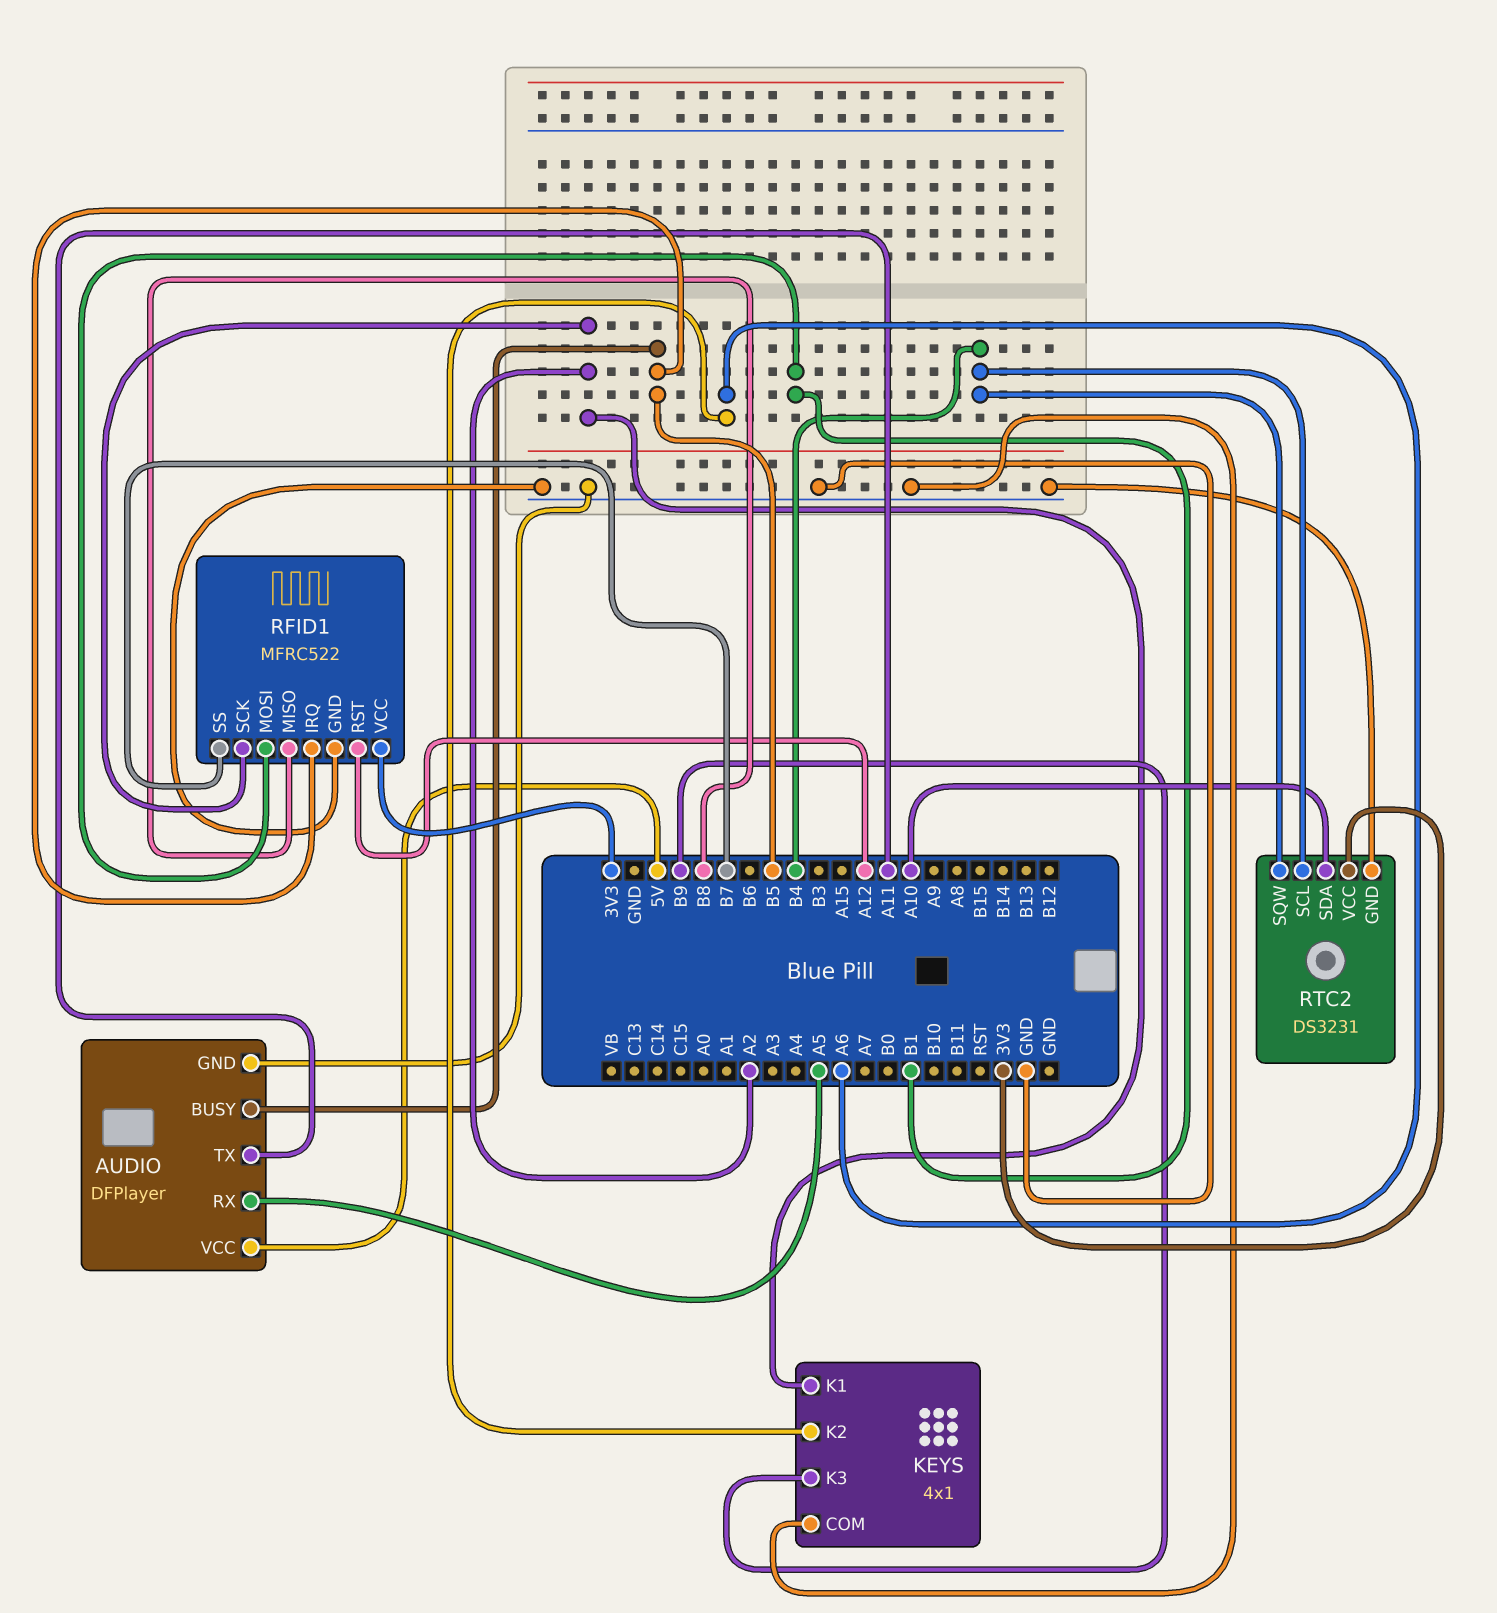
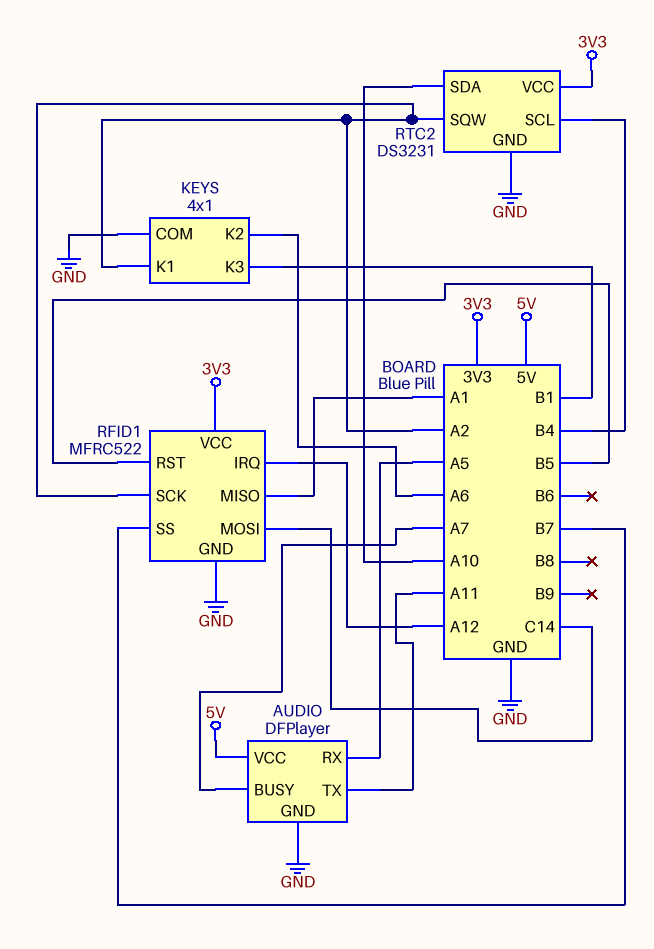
AUDIO pin BUSY: B5 -> A7
KEYS pin K3: B9 -> B1
RFID1 pin IRQ: B5 -> A12
RFID1 pin MISO: B8 -> A1
RFID1 pin MOSI: B1 -> C14
RFID1 pin RST: A12 -> B5
RTC2 pin SQW: B4 -> A2

